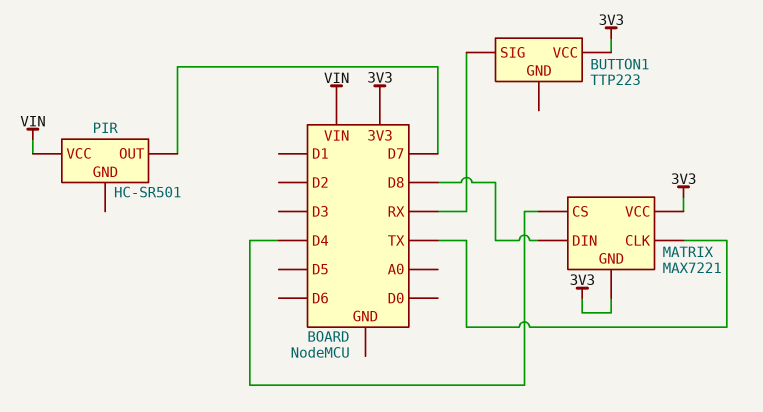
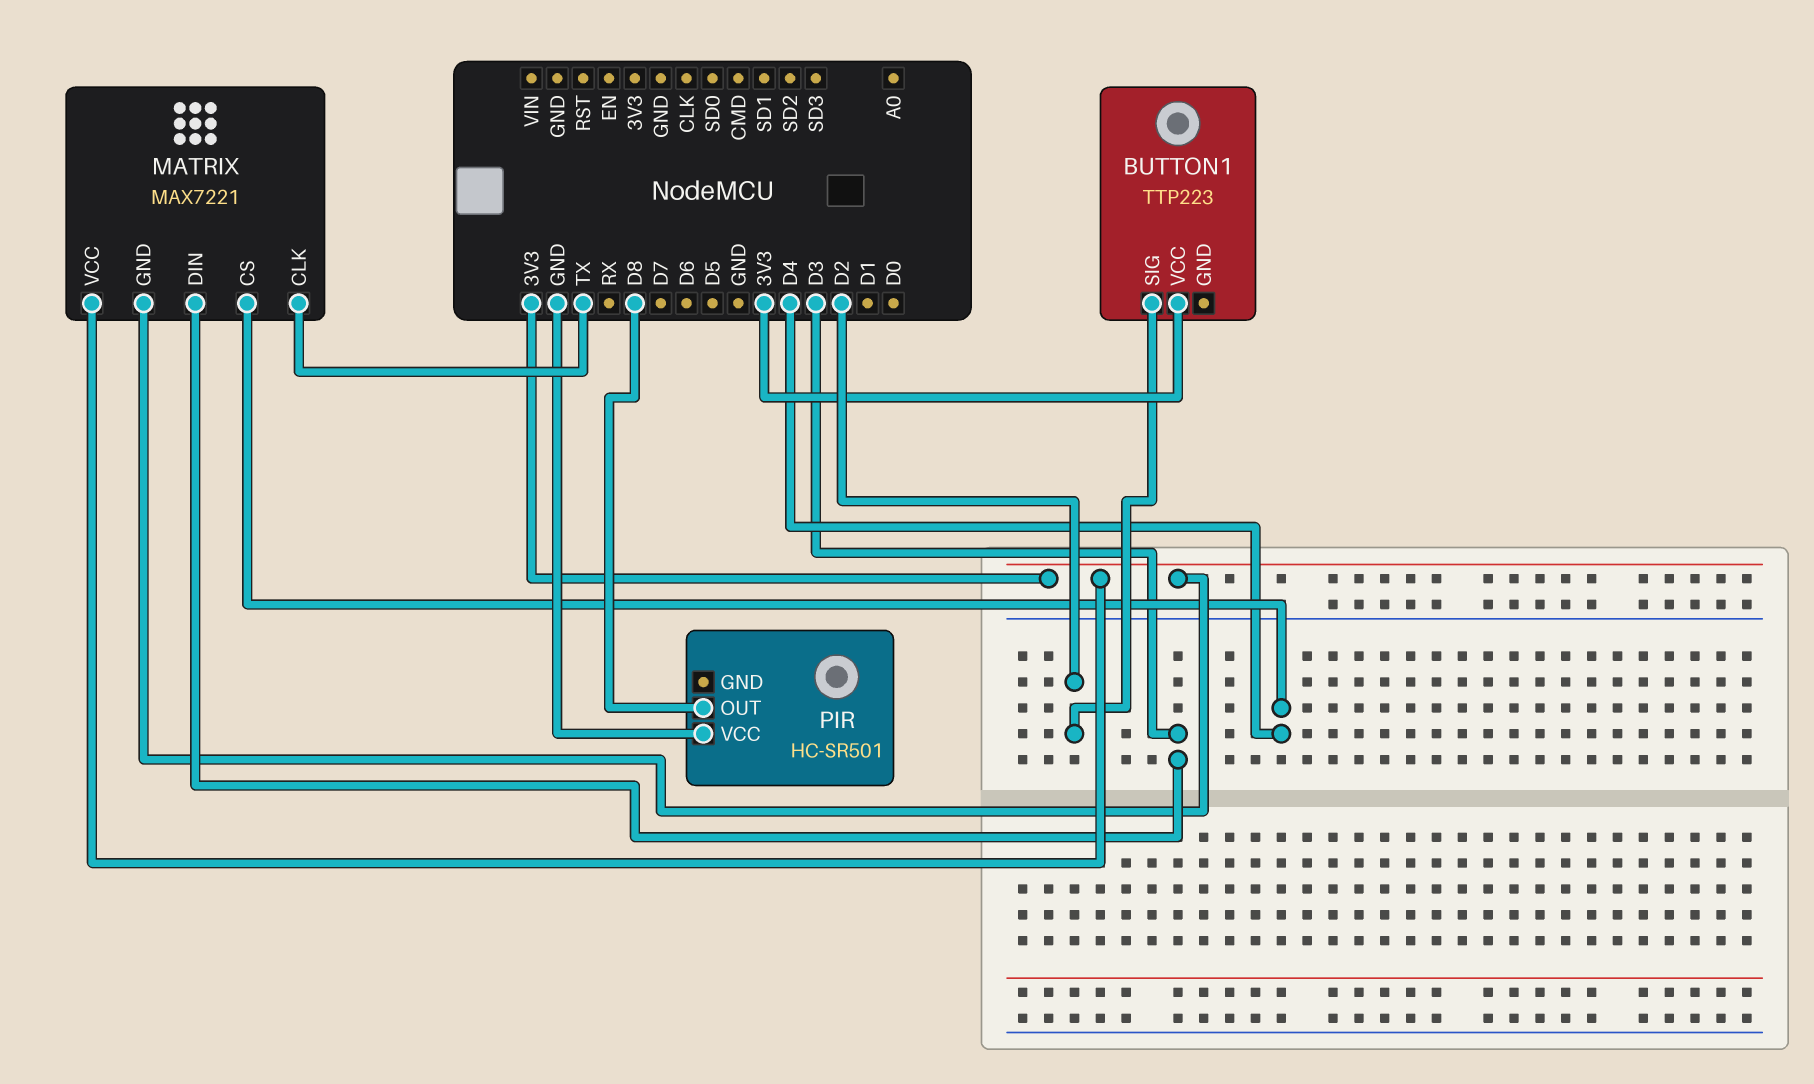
BUTTON1 pin SIG: RX -> D2
MATRIX pin DIN: D8 -> D3
PIR pin OUT: D7 -> D8
PIR pin VCC: VIN -> GND

